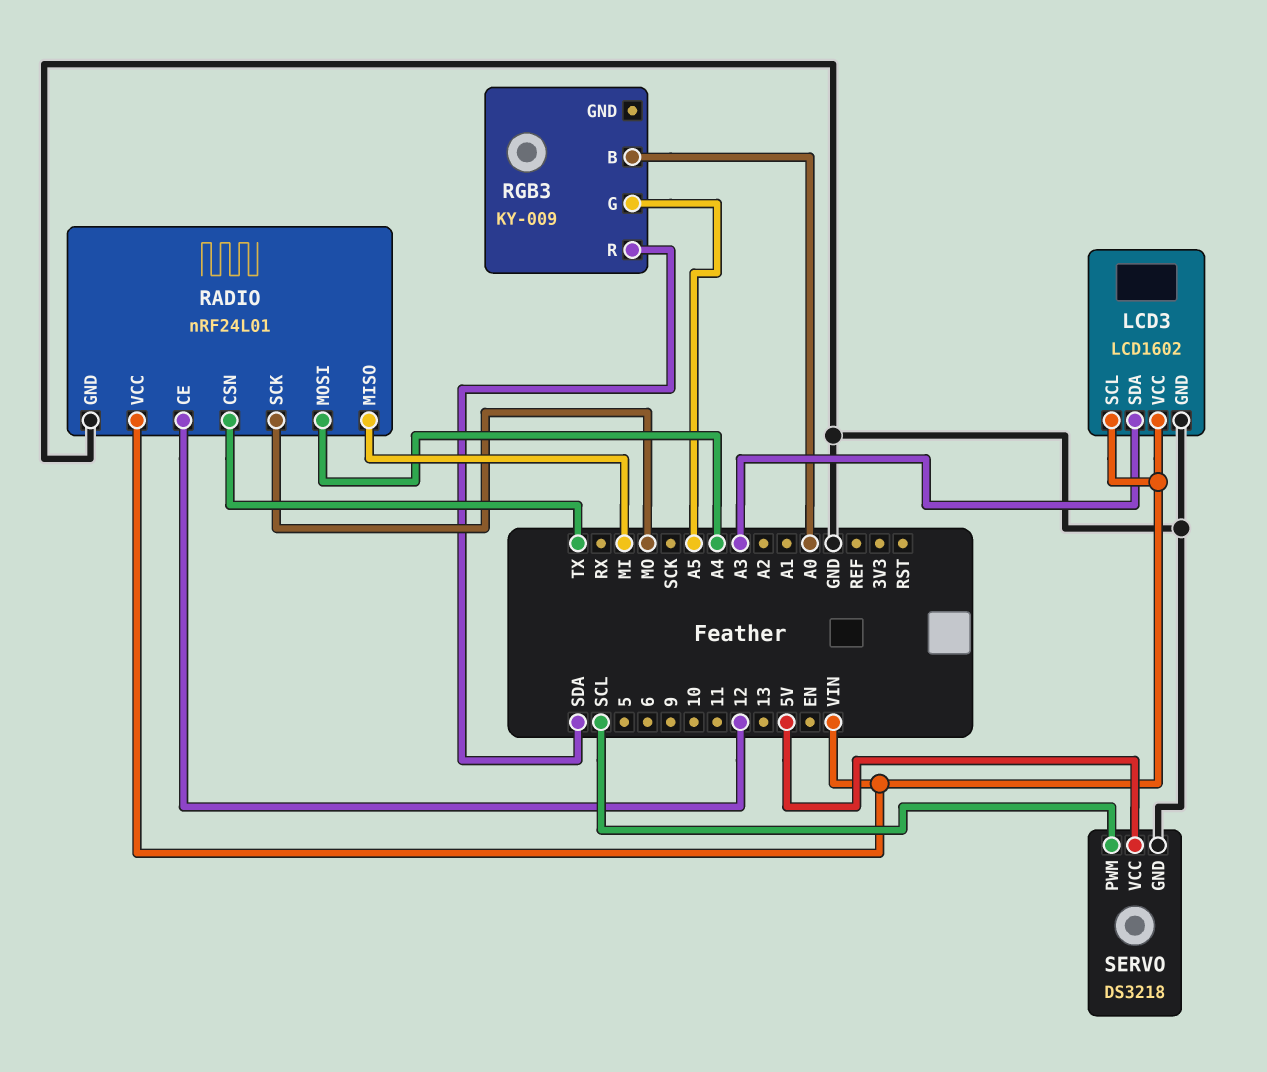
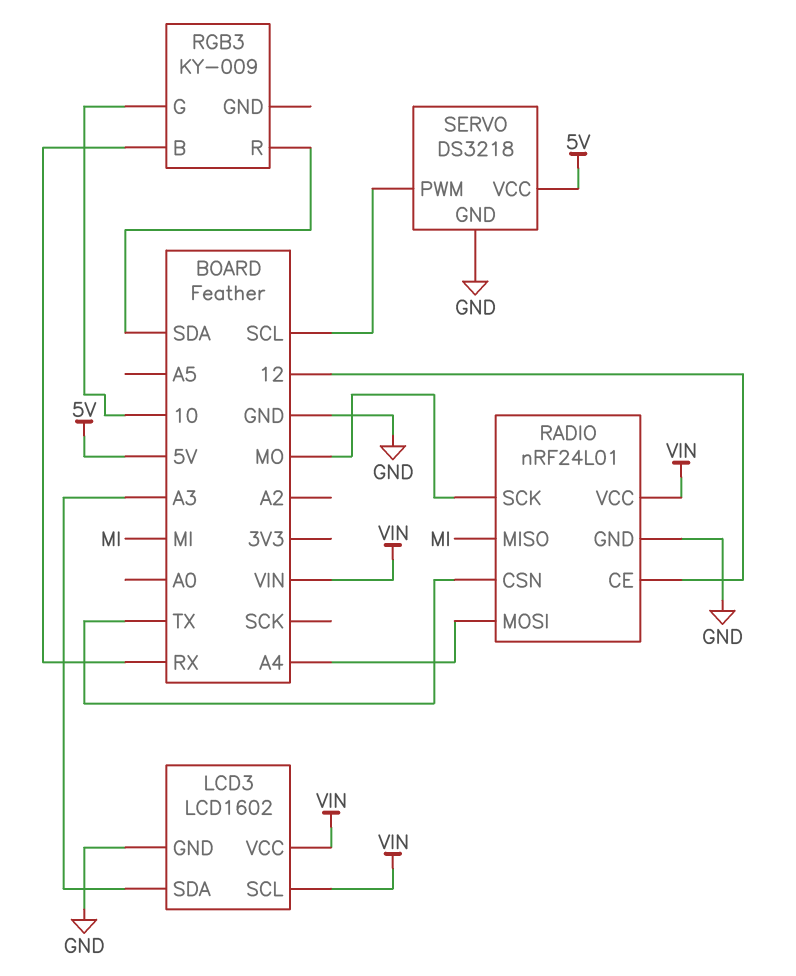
RGB3 pin B: A0 -> RX
RGB3 pin G: A5 -> 10

